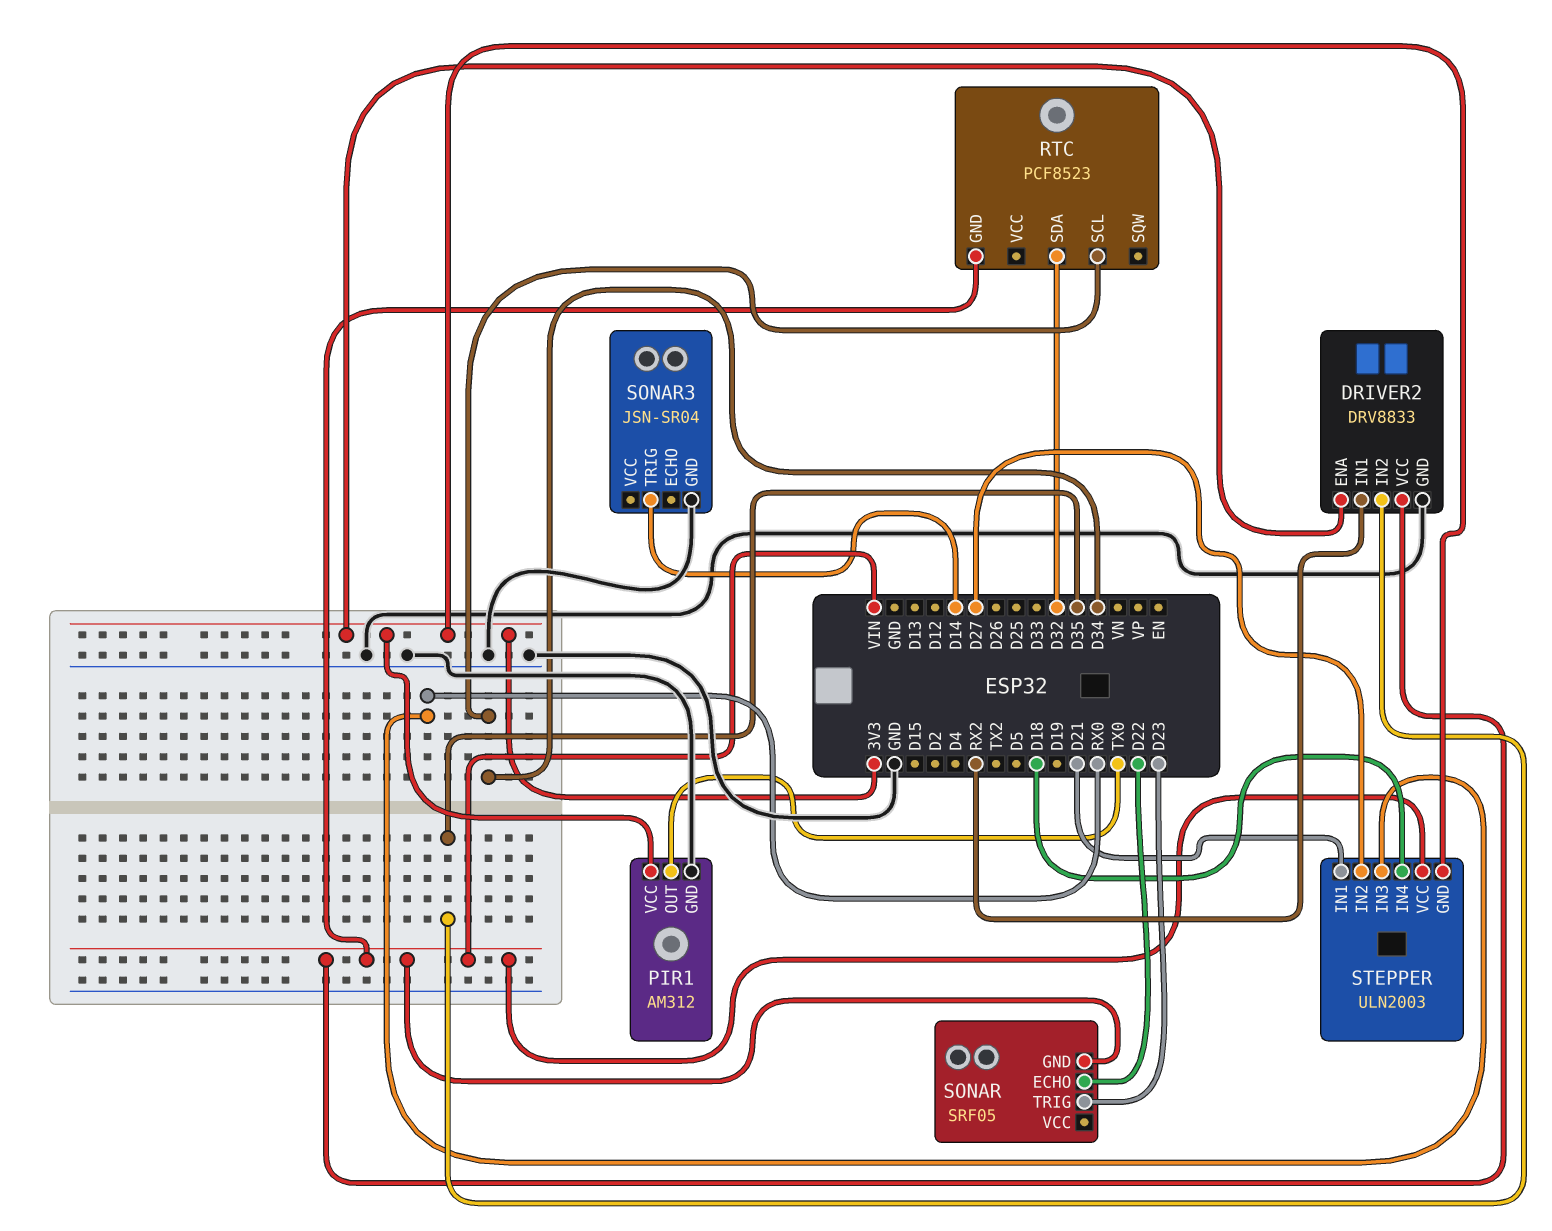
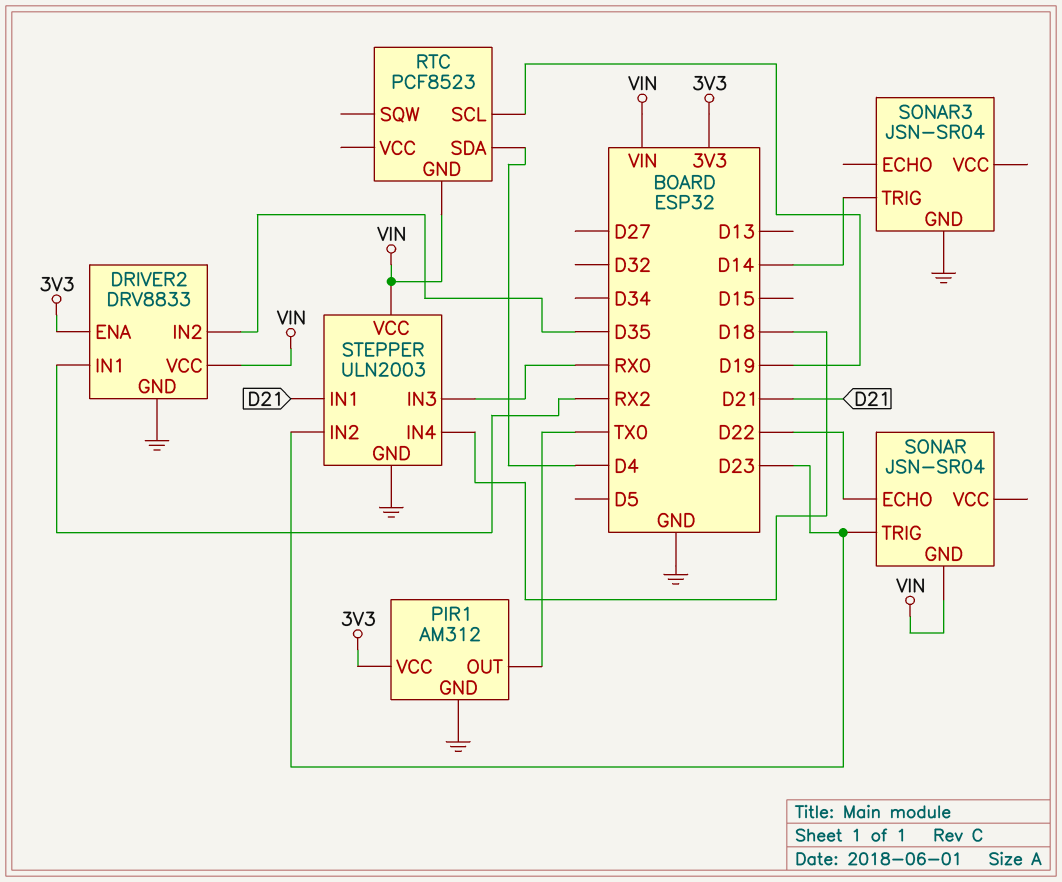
RTC pin SCL: D34 -> D19
RTC pin SDA: D32 -> D4
SONAR: SRF05 -> JSN-SR04
STEPPER pin GND: 3V3 -> GND
STEPPER pin IN2: D27 -> D23

